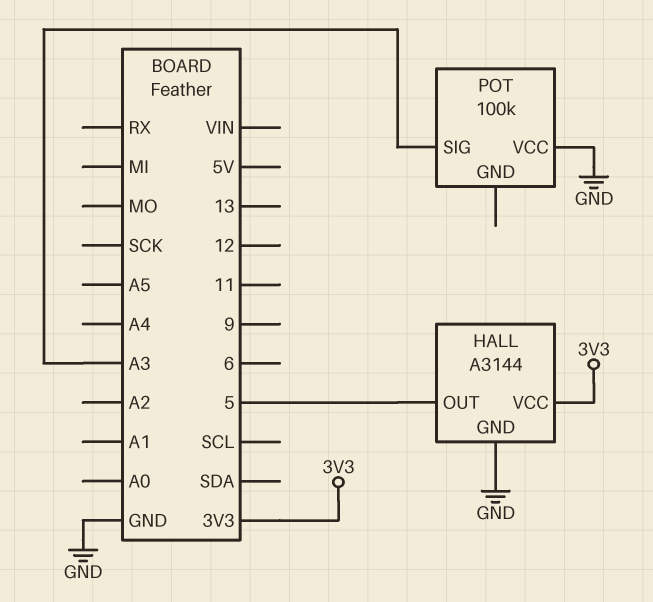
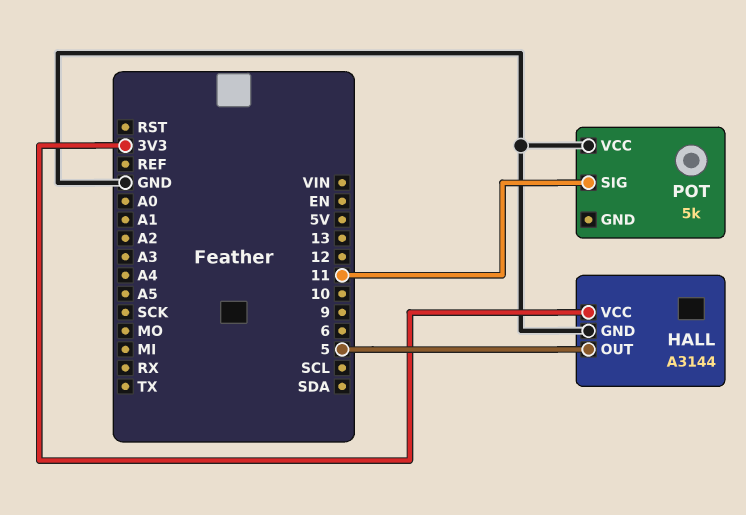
POT: 100k -> 5k
POT pin SIG: A3 -> 11

